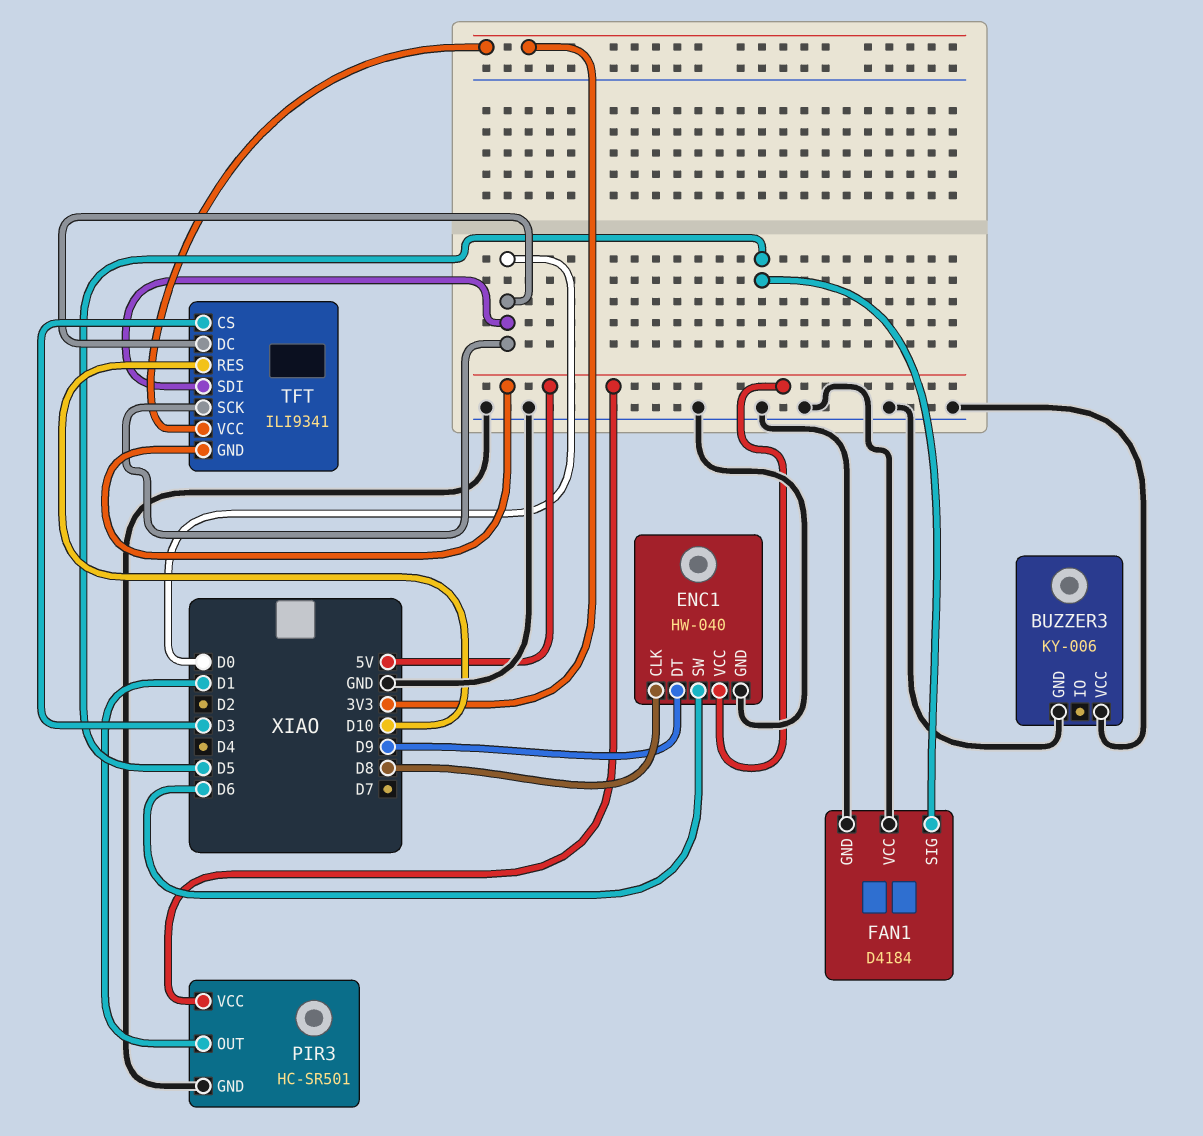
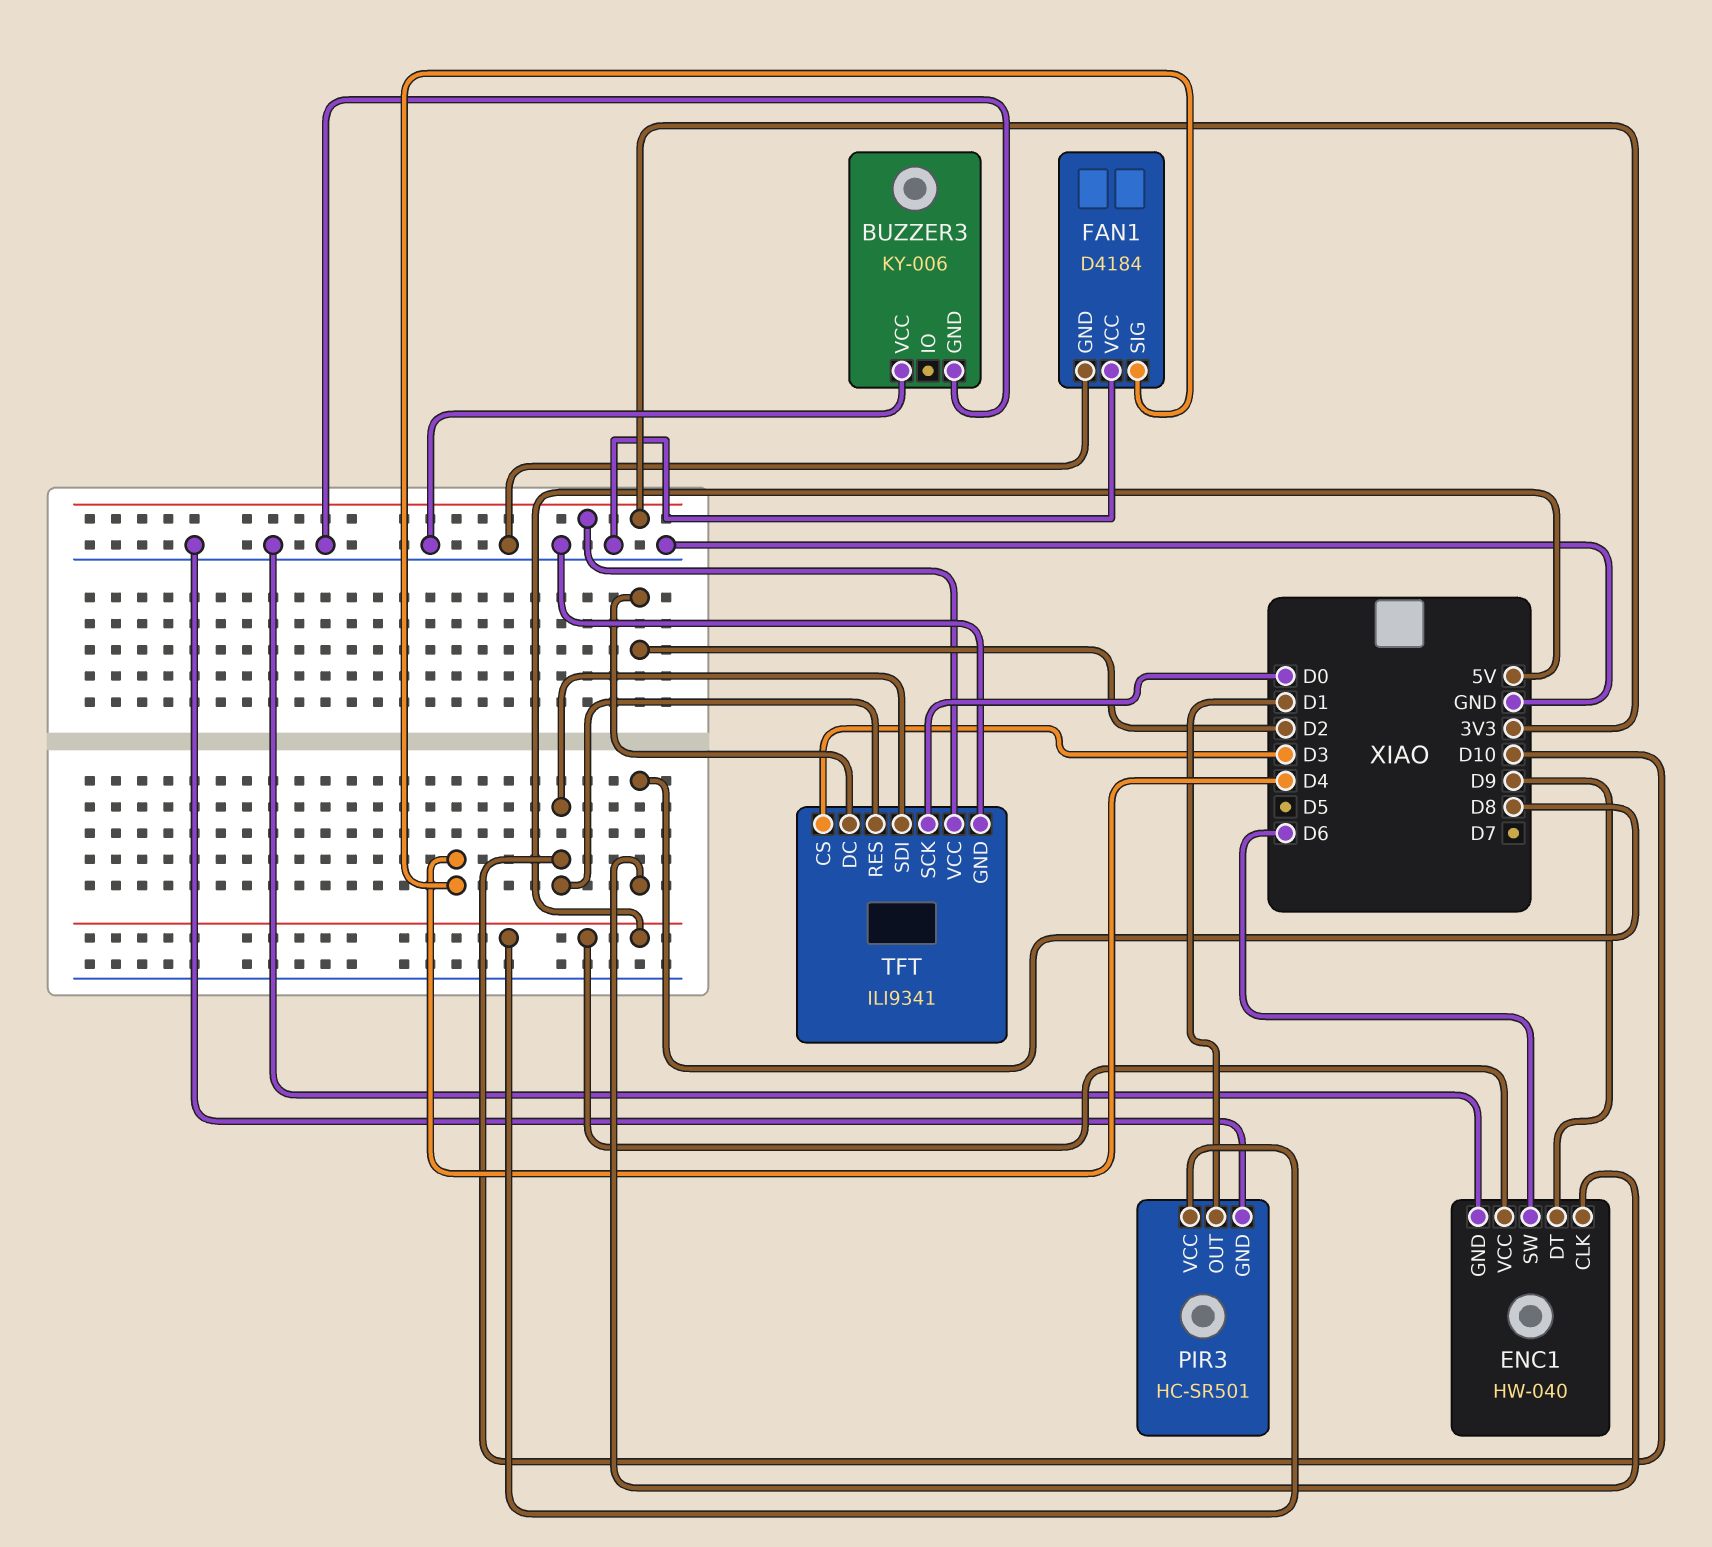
FAN1 pin SIG: D5 -> D4
TFT pin DC: D0 -> D2
TFT pin GND: 5V -> GND
TFT pin SDI: D0 -> D10

